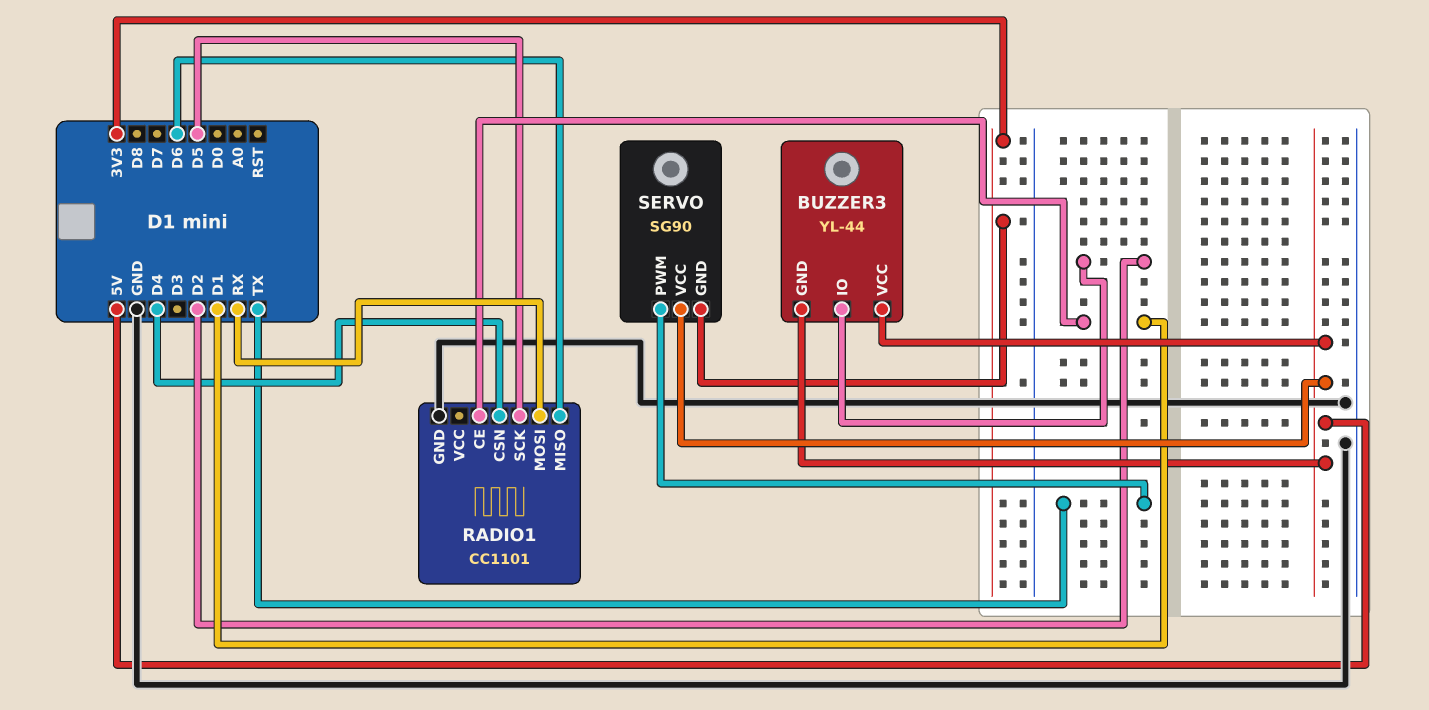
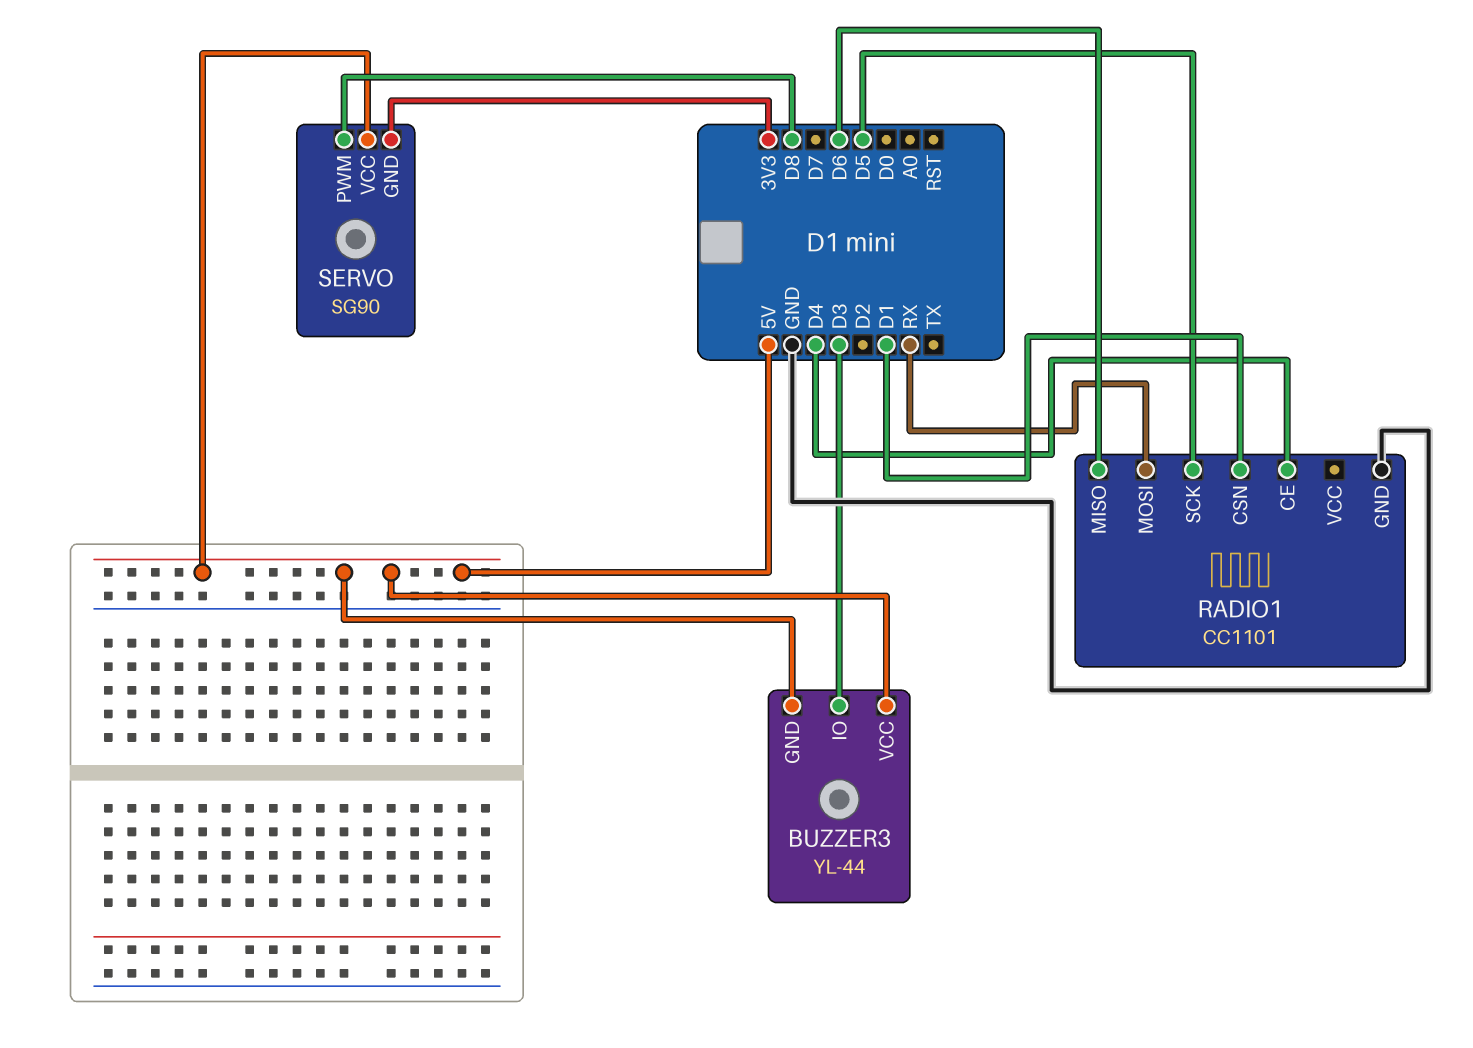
BUZZER3 pin IO: D2 -> D3
RADIO1 pin CE: D1 -> D4
RADIO1 pin CSN: D4 -> D1
SERVO pin PWM: TX -> D8

